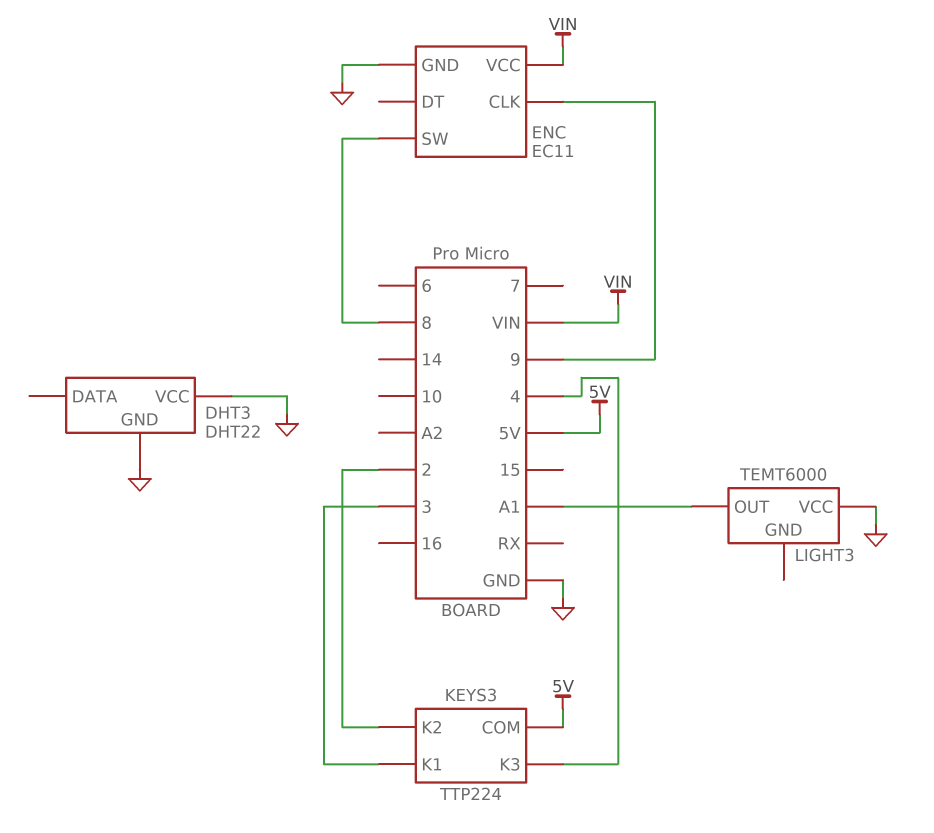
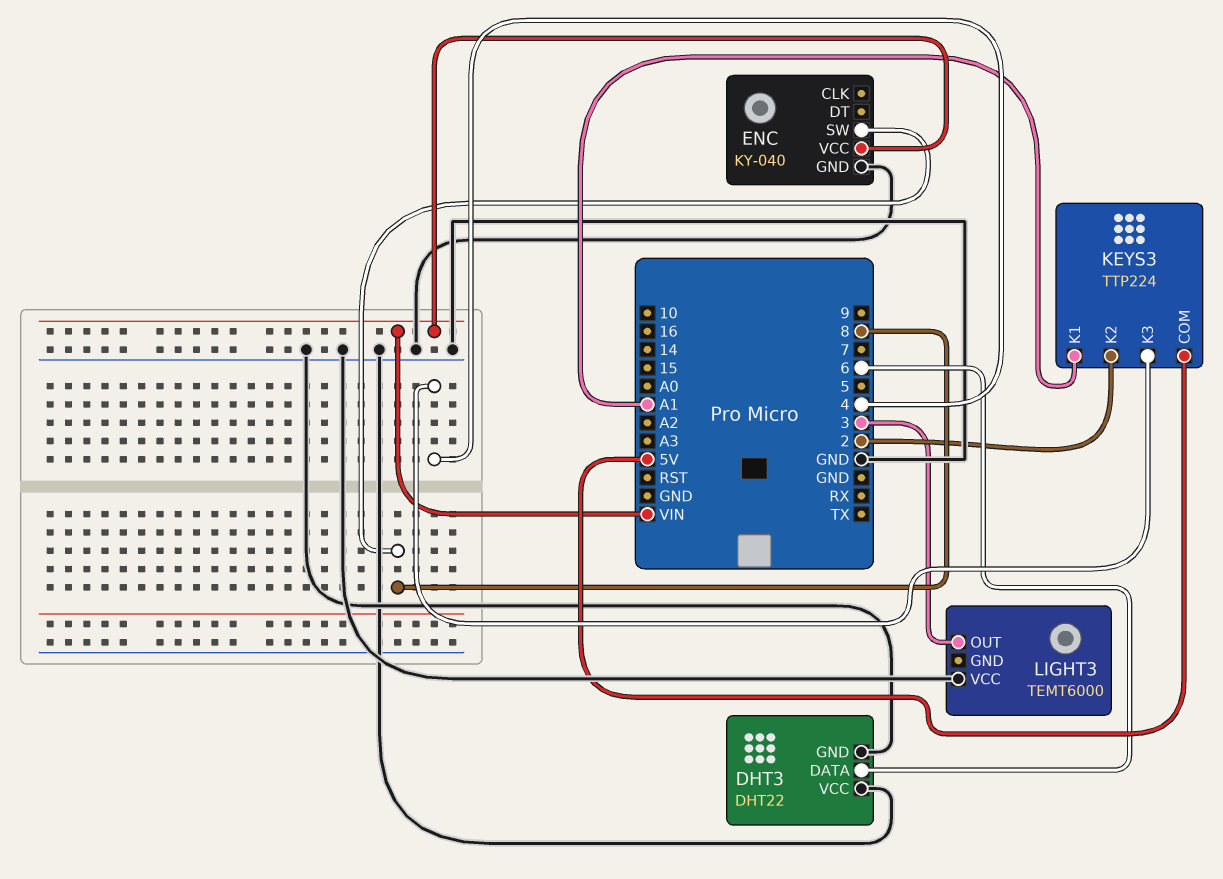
DHT3 pin DATA: none -> 6
ENC: EC11 -> KY-040
ENC pin CLK: 9 -> none
KEYS3 pin K1: 3 -> A1
LIGHT3 pin OUT: A1 -> 3

